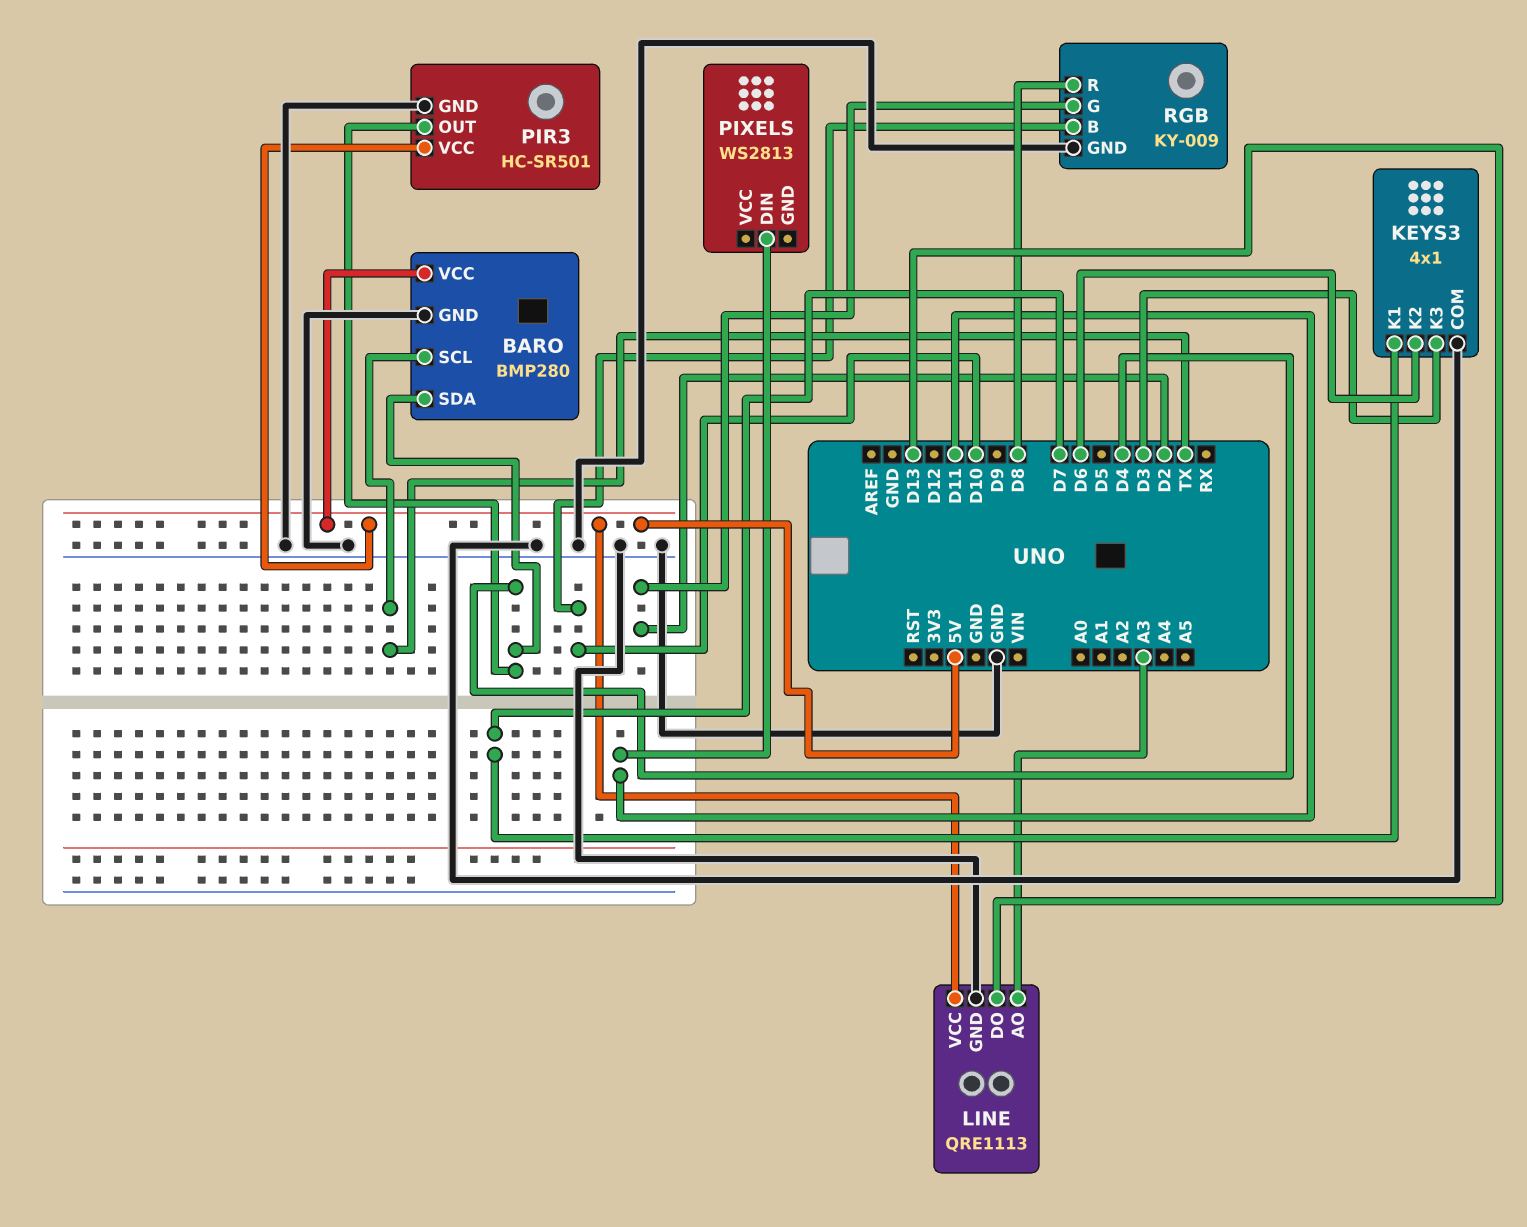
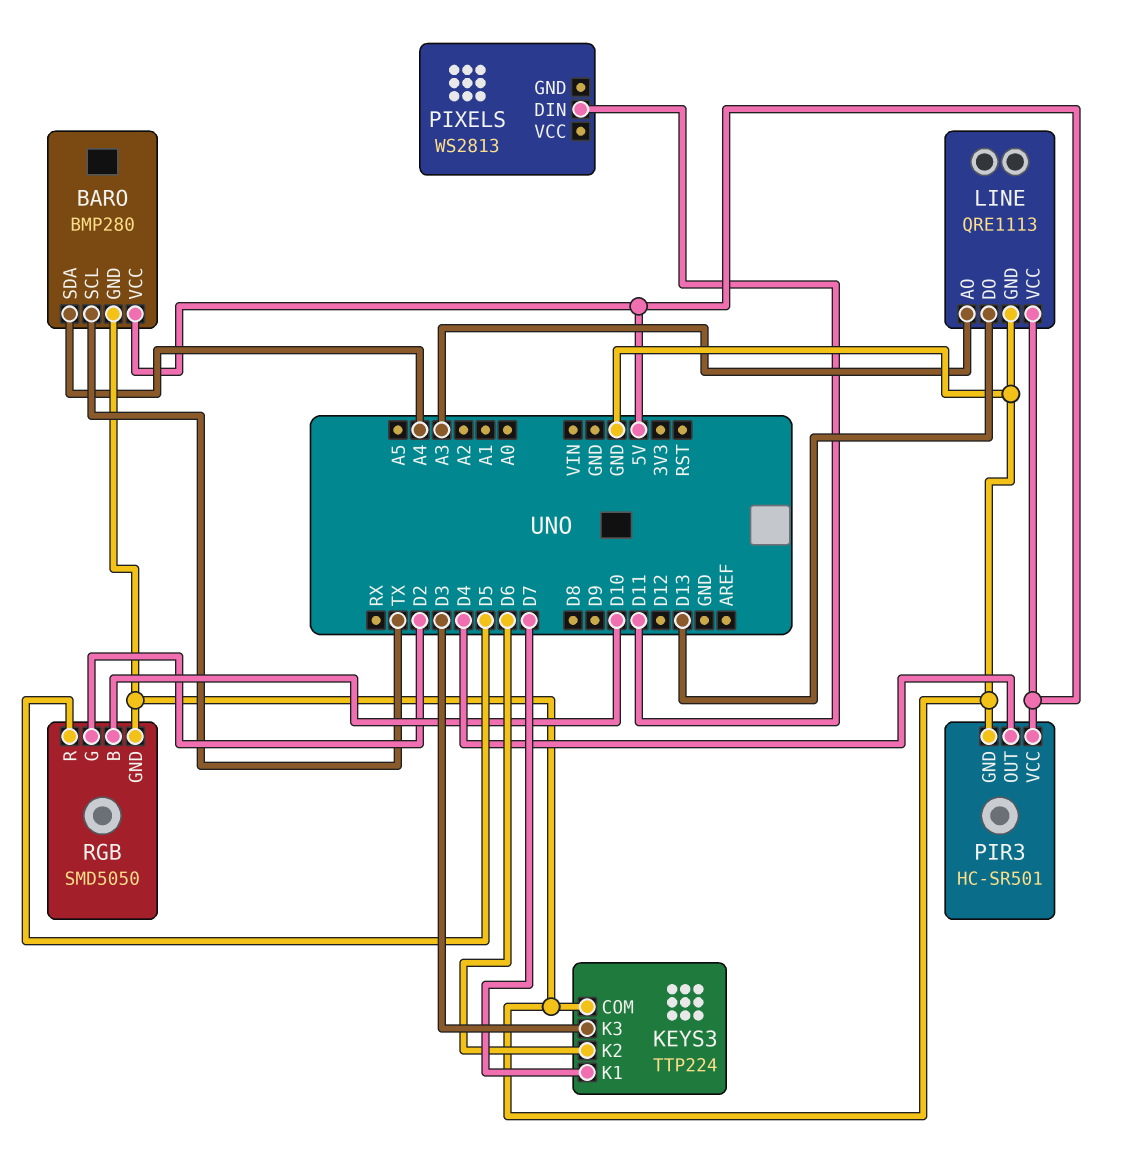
BARO pin SDA: D4 -> A4
KEYS3: 4x1 -> TTP224
RGB: KY-009 -> SMD5050
RGB pin R: D8 -> D5

